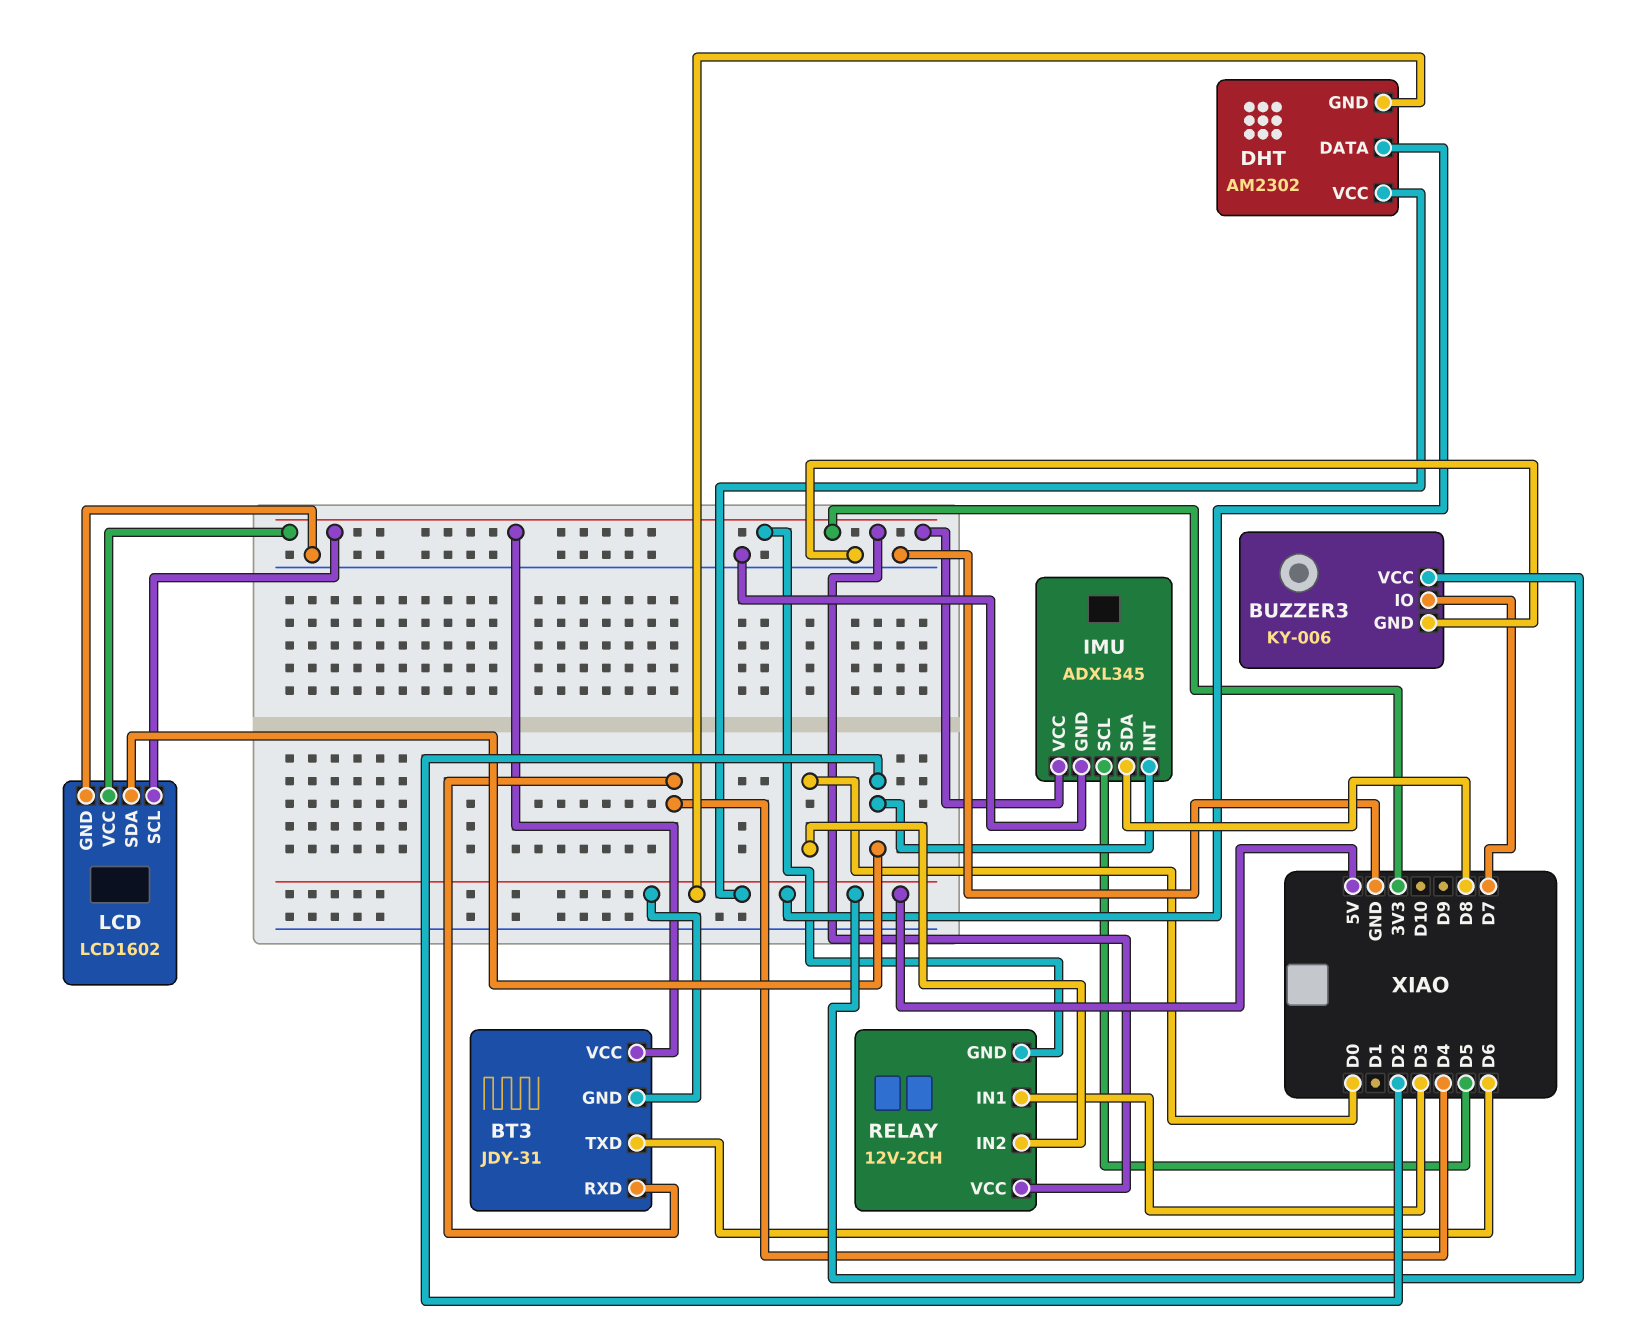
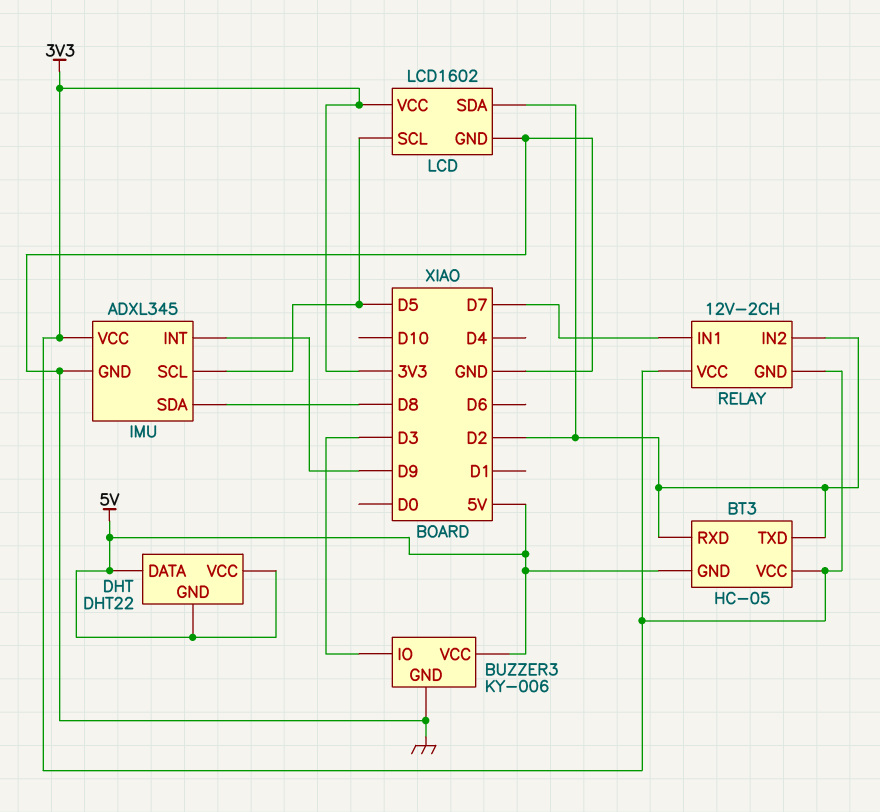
BT3: JDY-31 -> HC-05
BT3 pin RXD: D4 -> D2
BT3 pin TXD: D6 -> D2
BUZZER3 pin IO: D7 -> D3
DHT: AM2302 -> DHT22
IMU pin INT: D2 -> D9
LCD pin SCL: 3V3 -> D5
RELAY pin IN1: D3 -> D7
RELAY pin IN2: D0 -> D2

